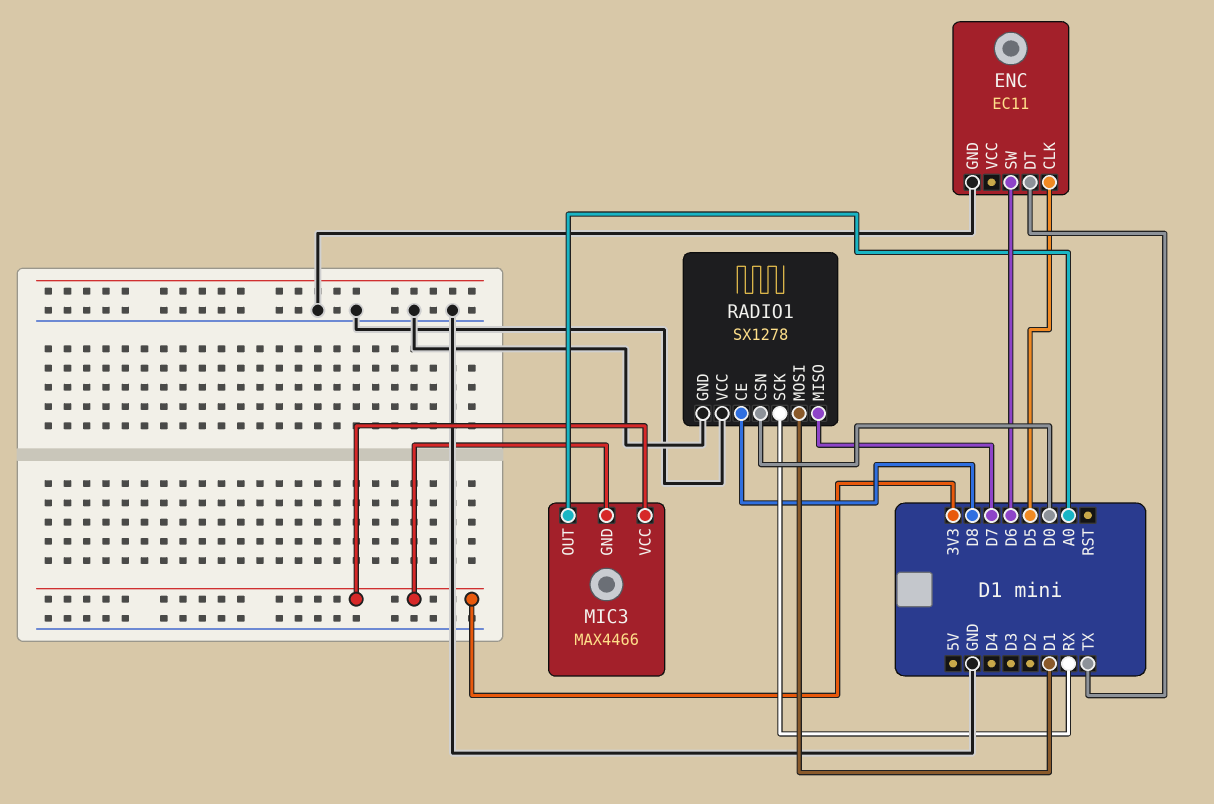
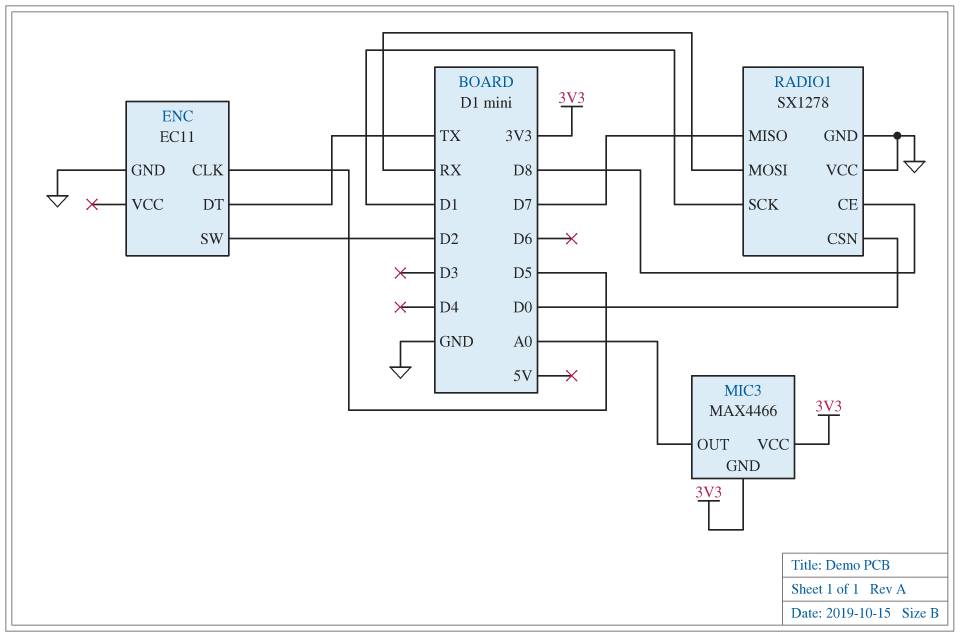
ENC pin SW: D6 -> D2
RADIO1 pin MOSI: D1 -> RX
RADIO1 pin SCK: RX -> D1

